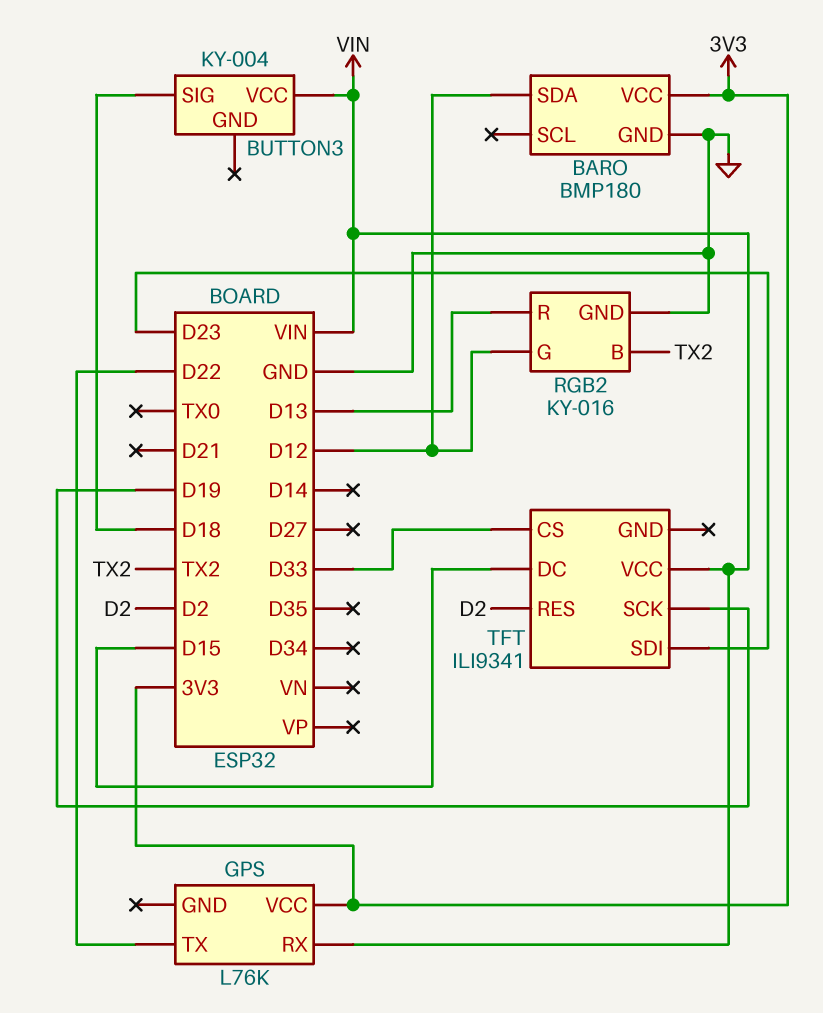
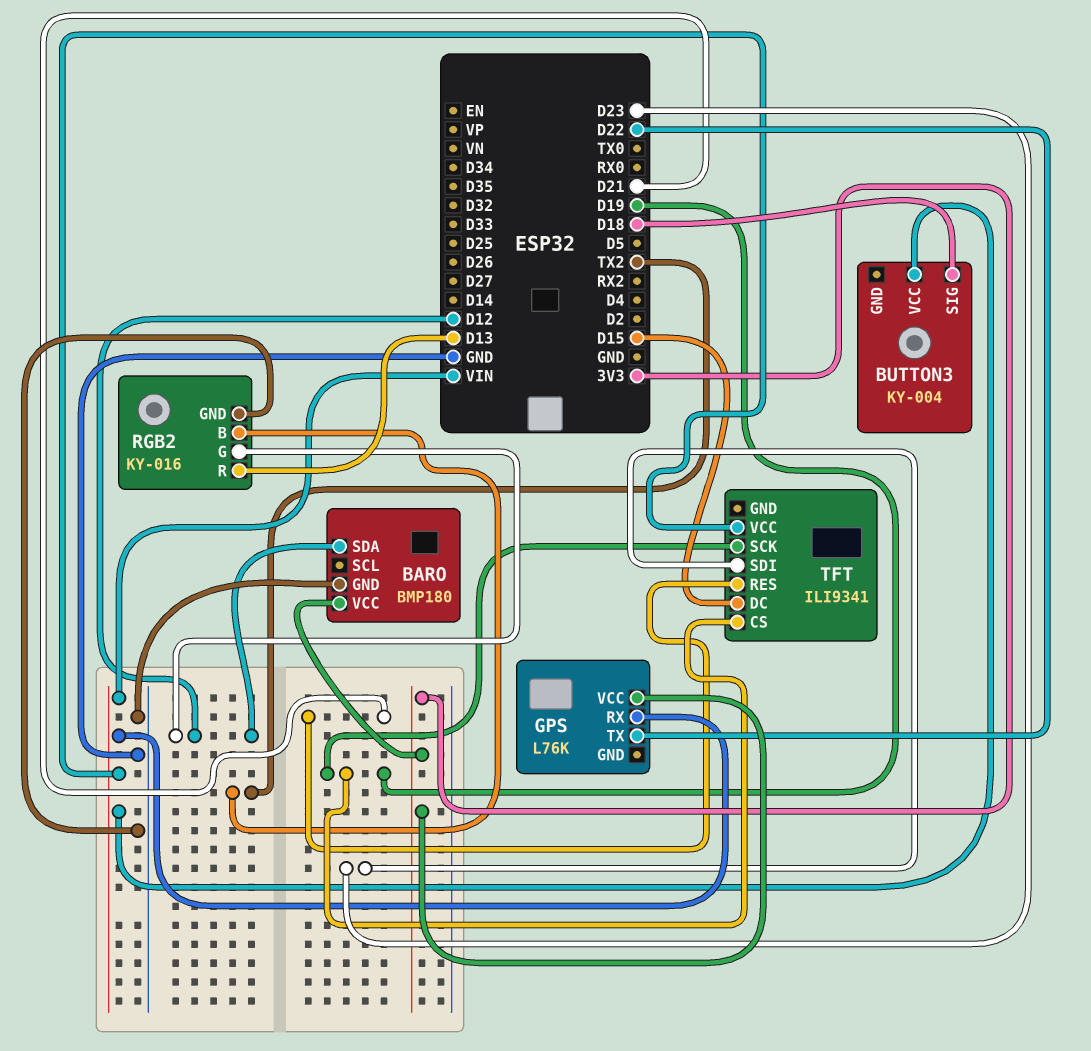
TFT pin CS: D33 -> D19
TFT pin RES: D2 -> D21

